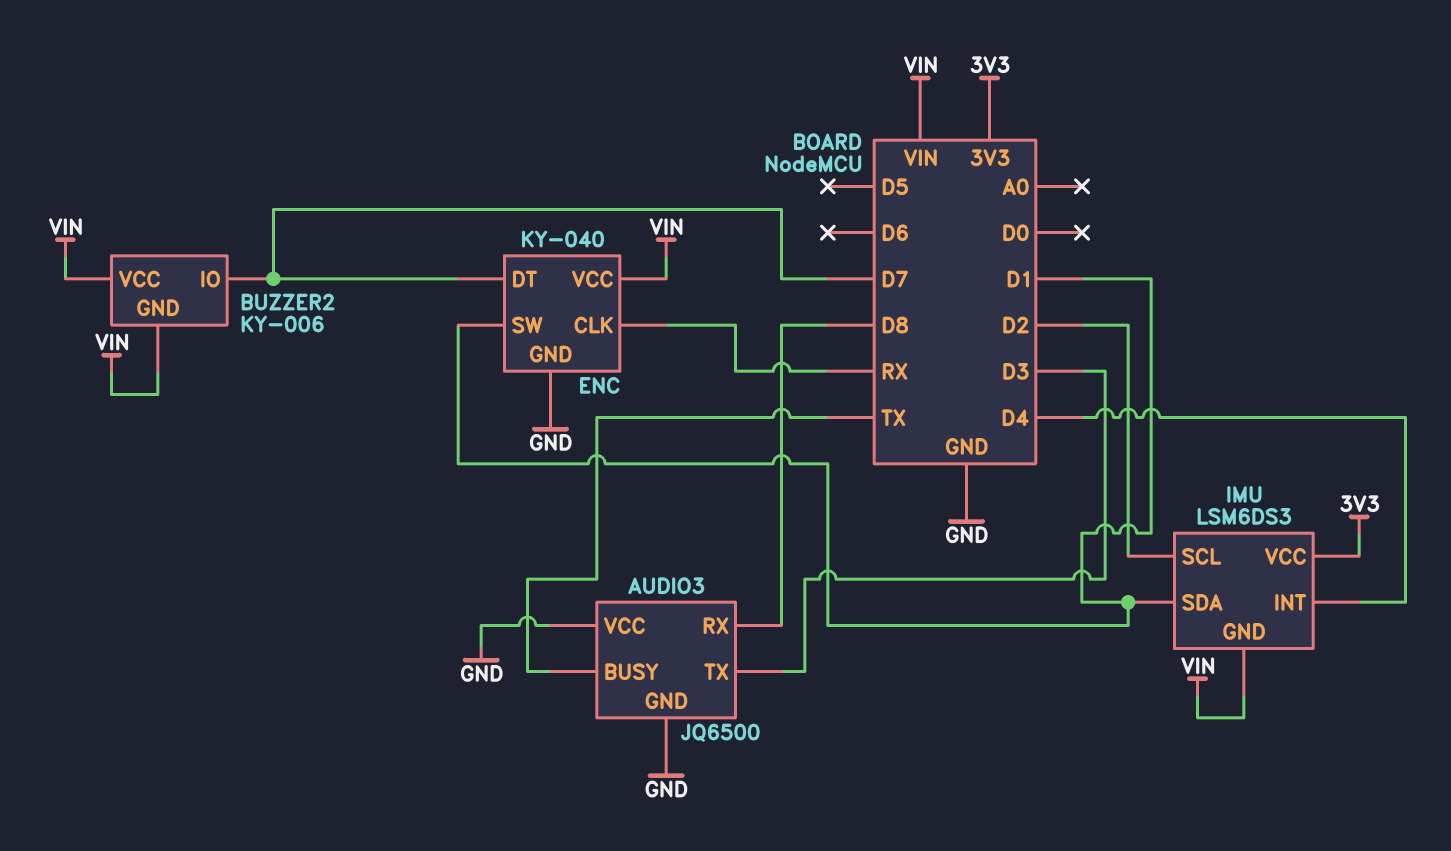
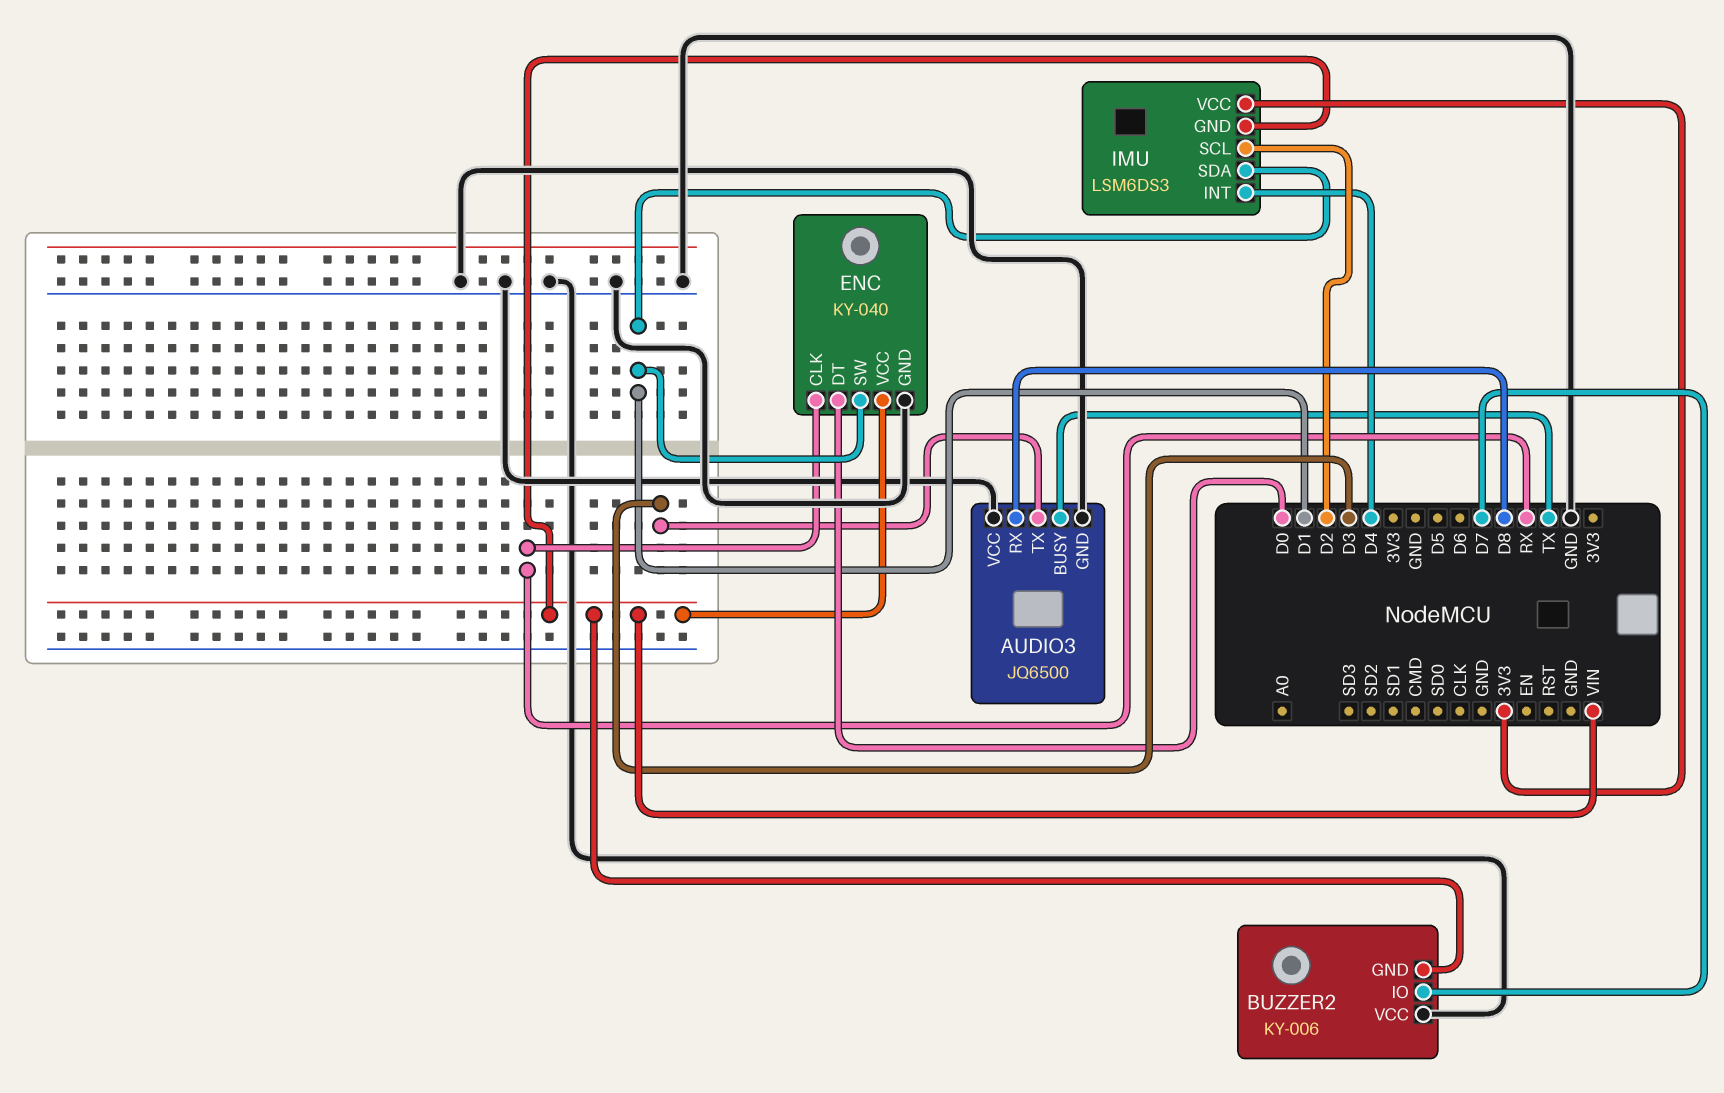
BUZZER2 pin VCC: VIN -> GND
ENC pin DT: D7 -> D0

